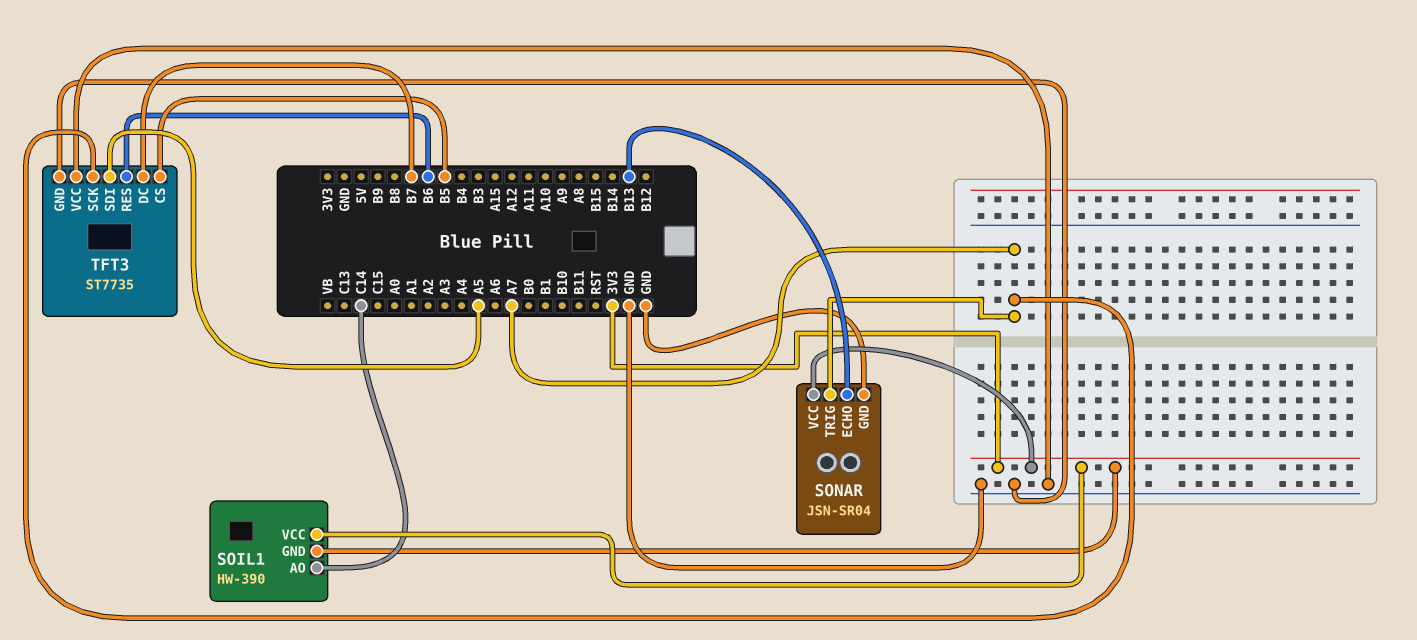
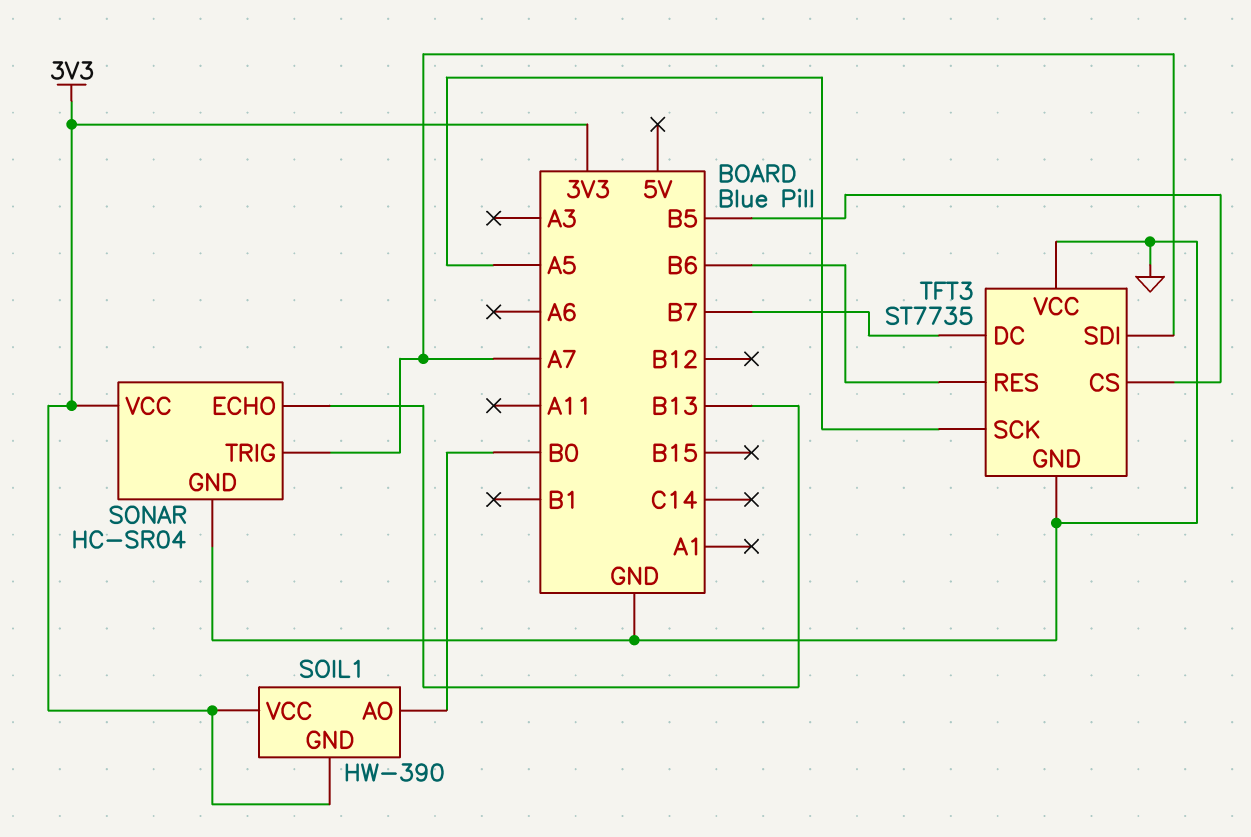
SOIL1 pin AO: C14 -> B0
SONAR: JSN-SR04 -> HC-SR04
TFT3 pin SCK: A7 -> A5
TFT3 pin SDI: A5 -> A7

